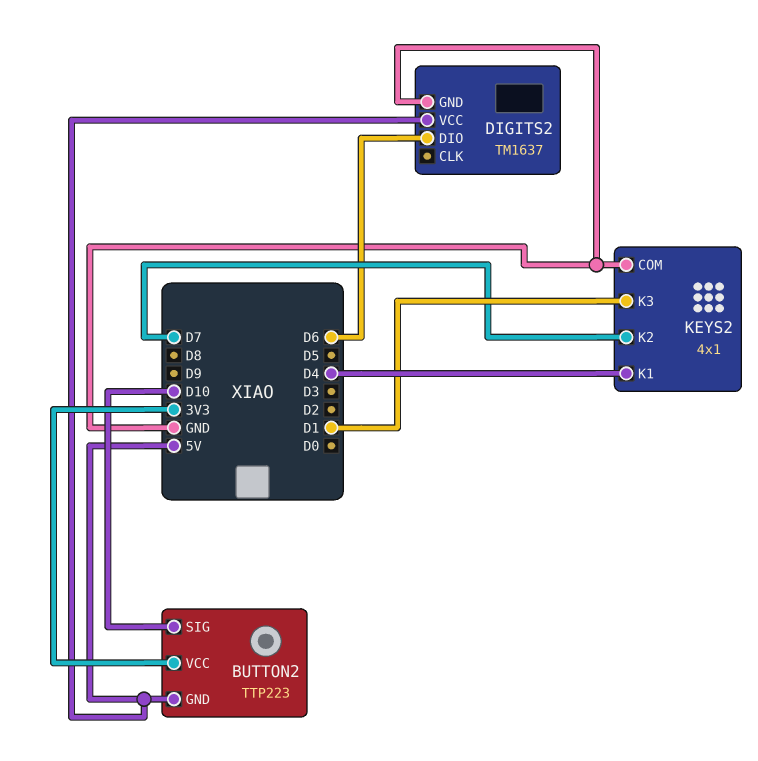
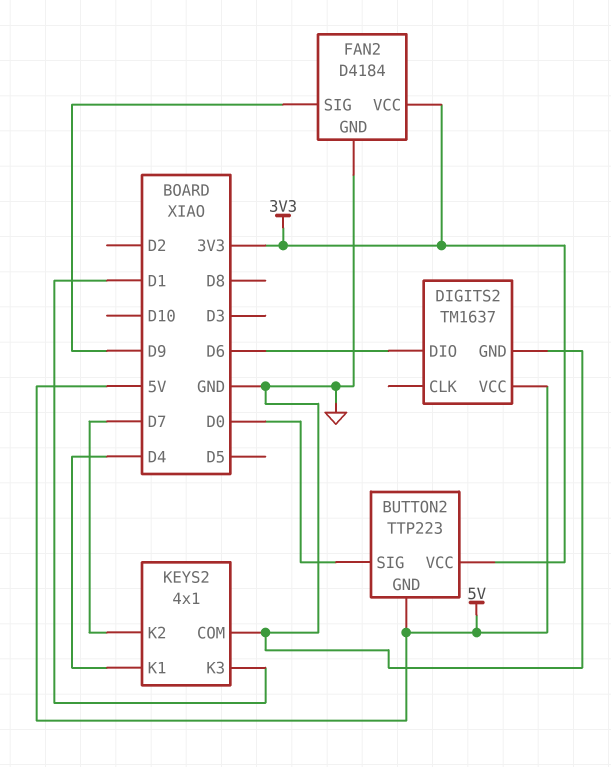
BUTTON2 pin SIG: D10 -> D0
FAN2: none -> D4184
FAN2 pin GND: none -> GND
FAN2 pin SIG: none -> D9
FAN2 pin VCC: none -> 3V3

